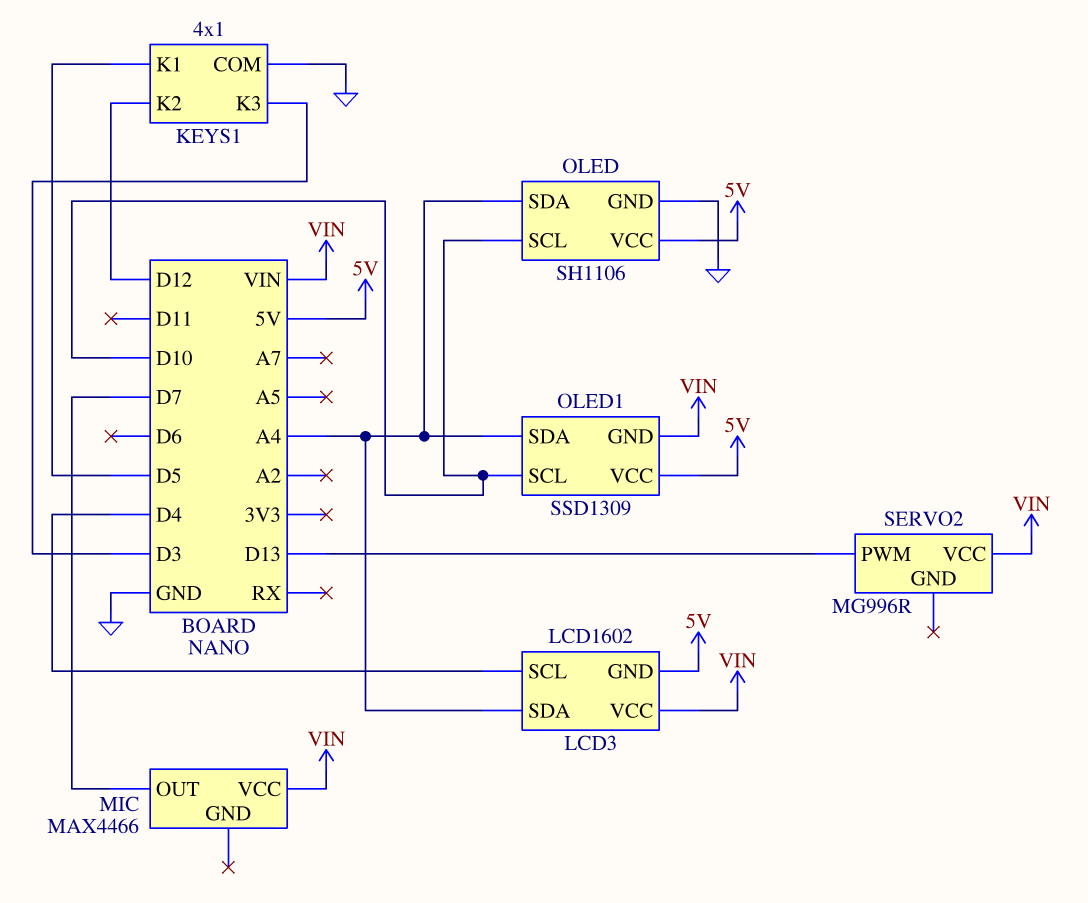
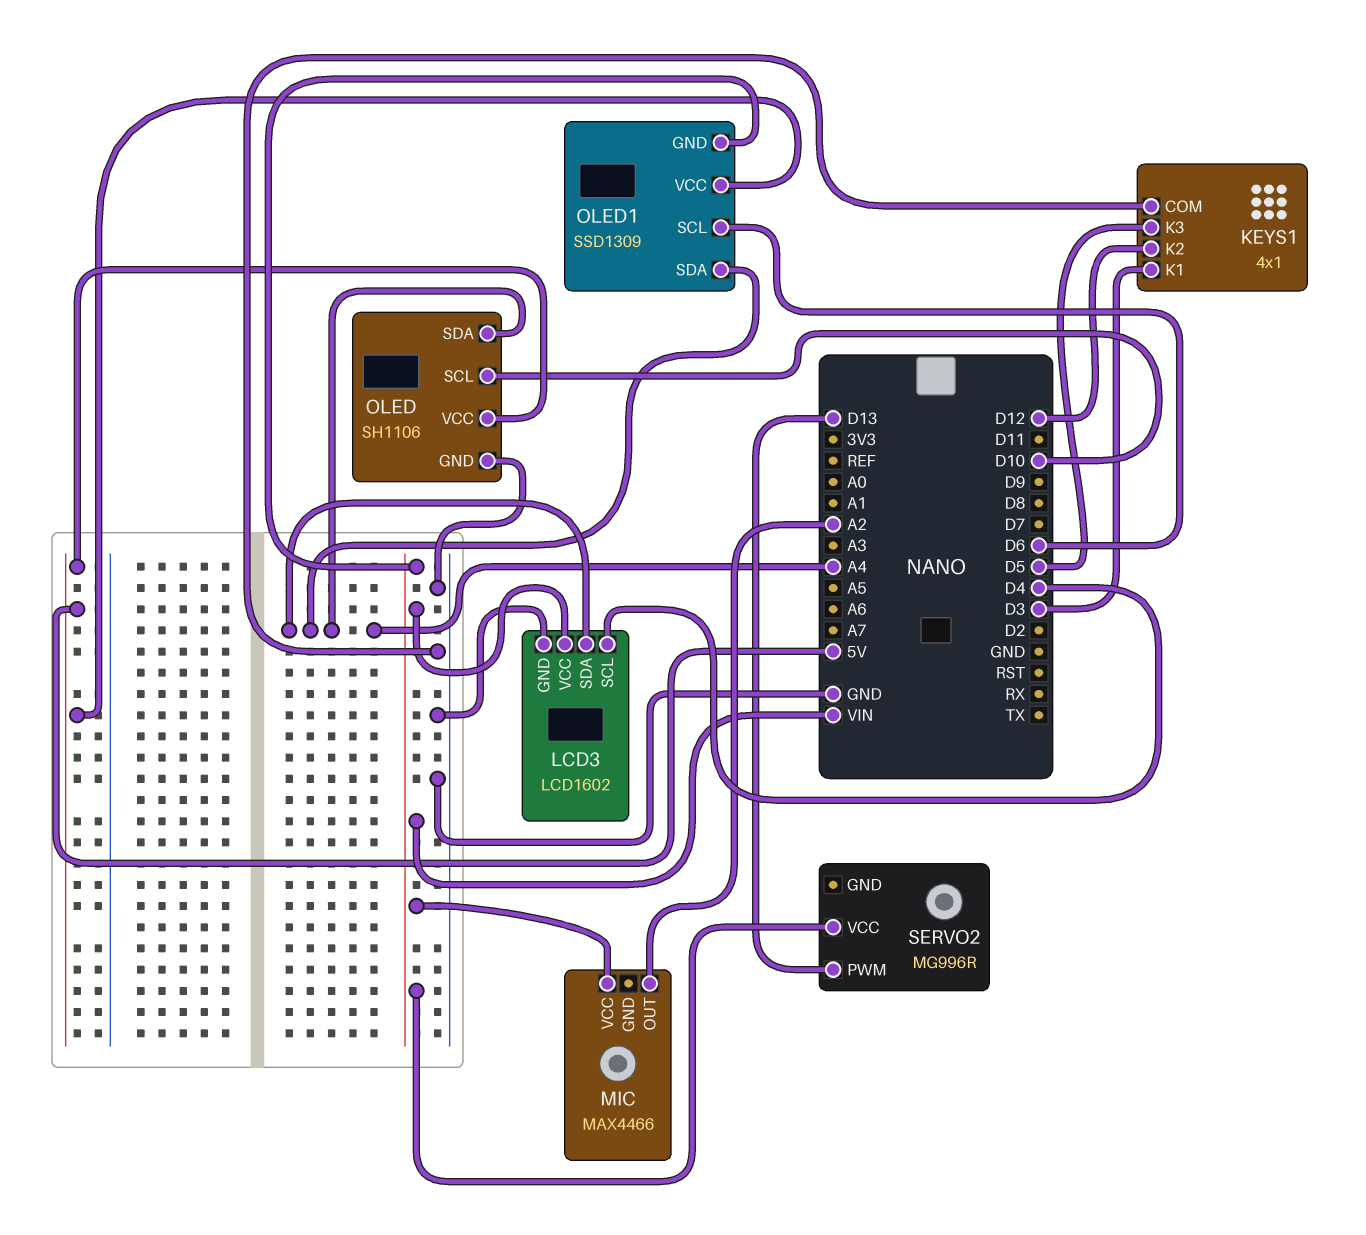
KEYS1 pin K1: D5 -> D3
KEYS1 pin K3: D3 -> D5
LCD3 pin GND: 5V -> GND
MIC pin OUT: D7 -> A2
OLED1 pin SCL: D10 -> D6

